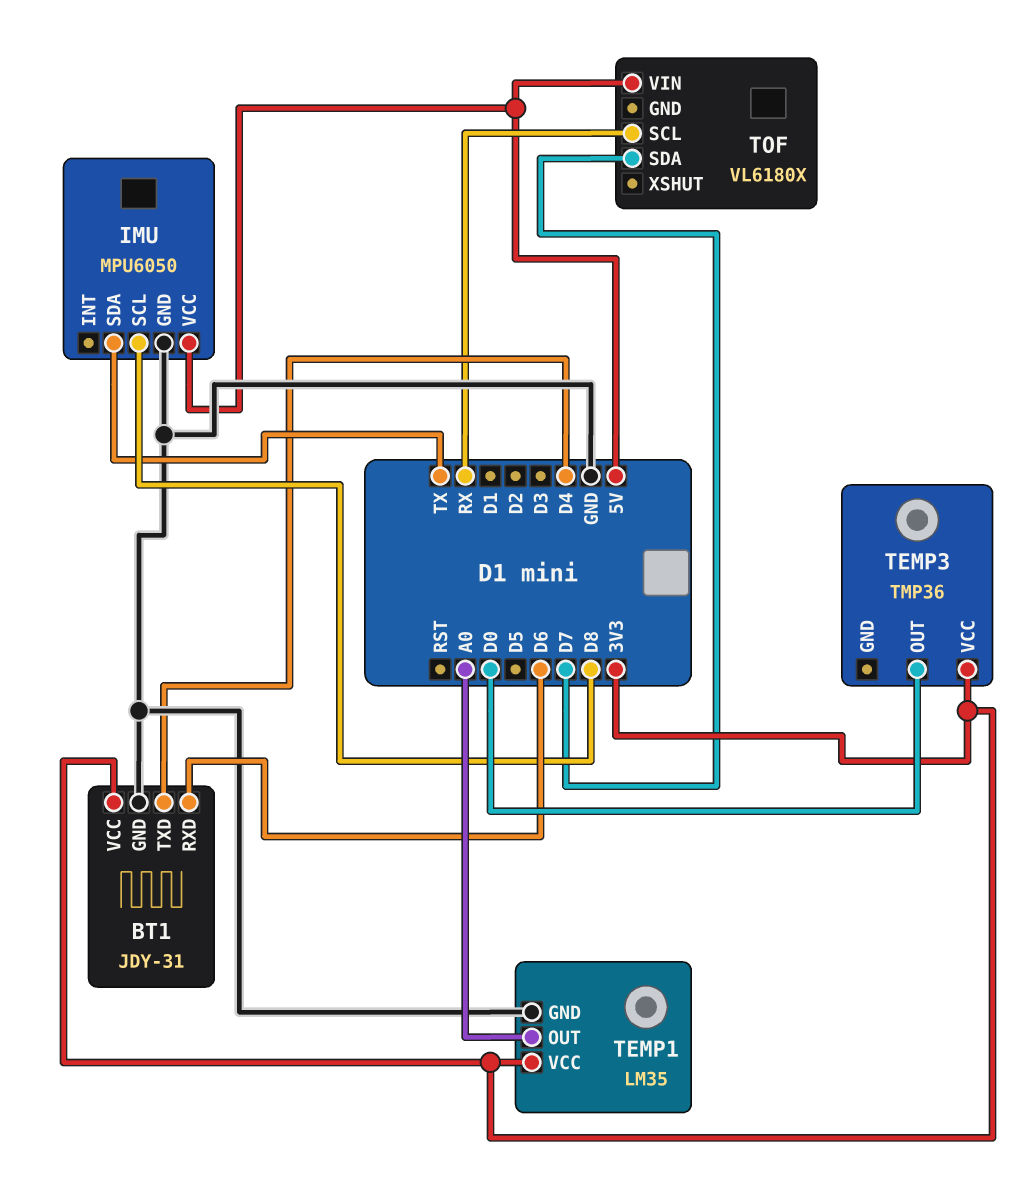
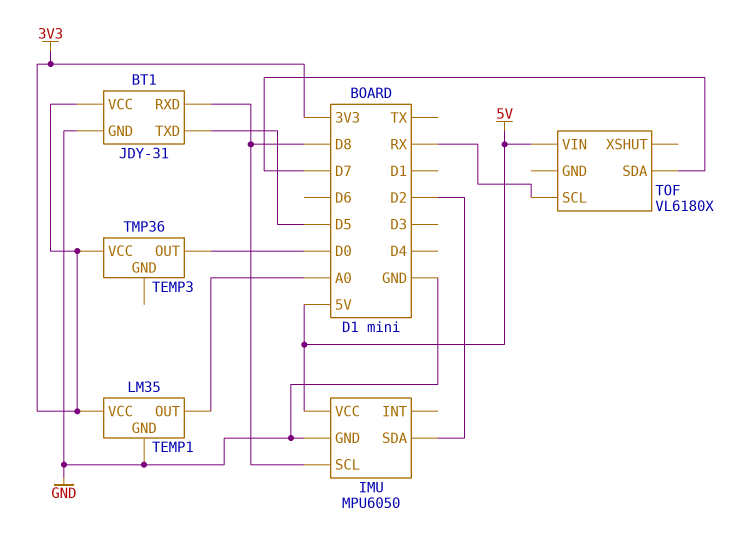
BT1 pin RXD: D6 -> D8
BT1 pin TXD: D4 -> D5
IMU pin SDA: TX -> D2

